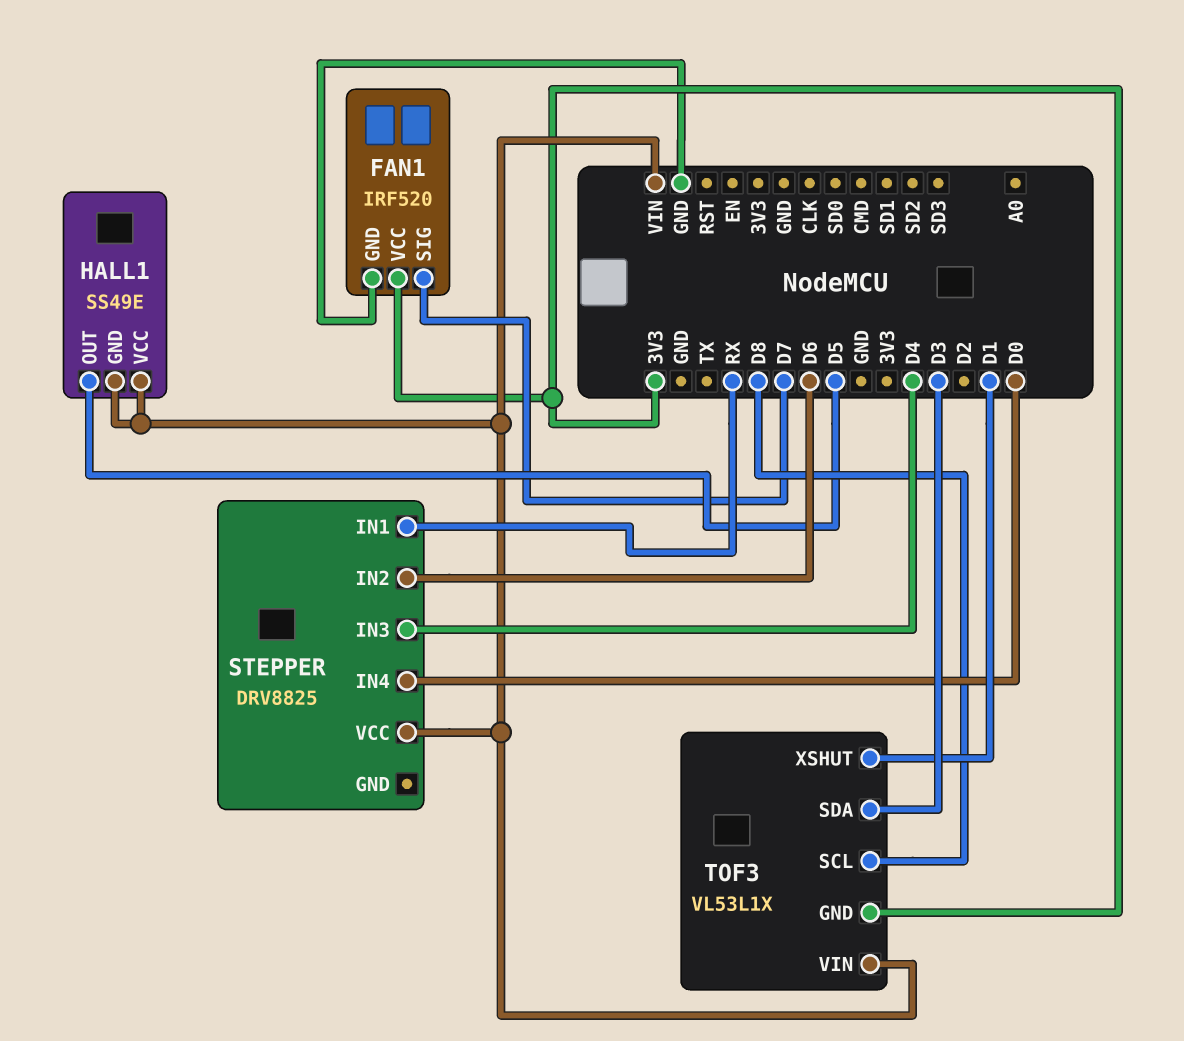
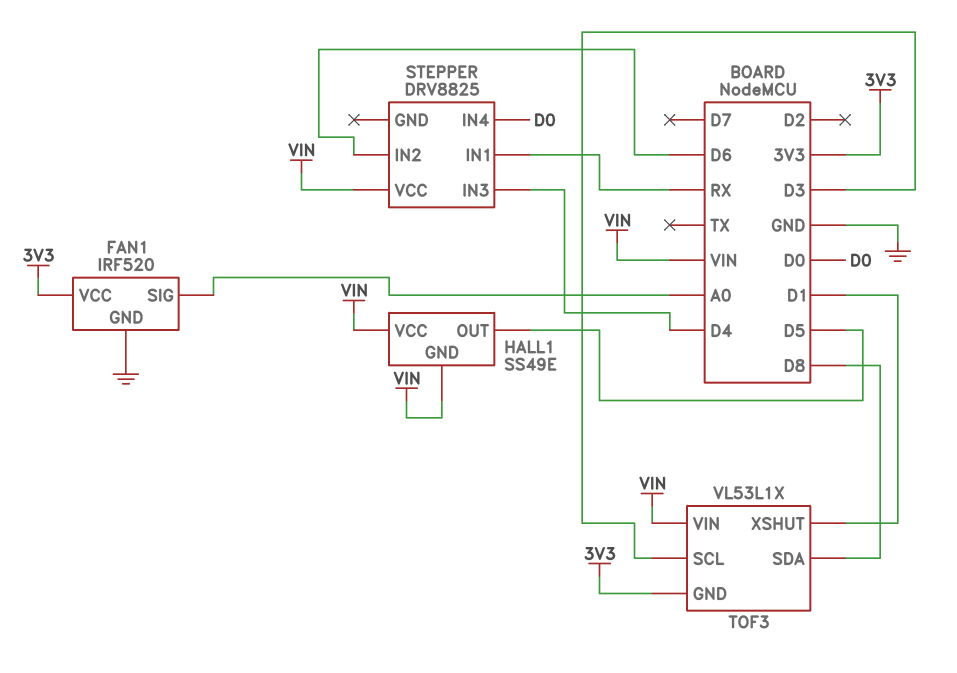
FAN1 pin SIG: D7 -> A0
TOF3 pin SCL: D8 -> D3
TOF3 pin SDA: D3 -> D8

